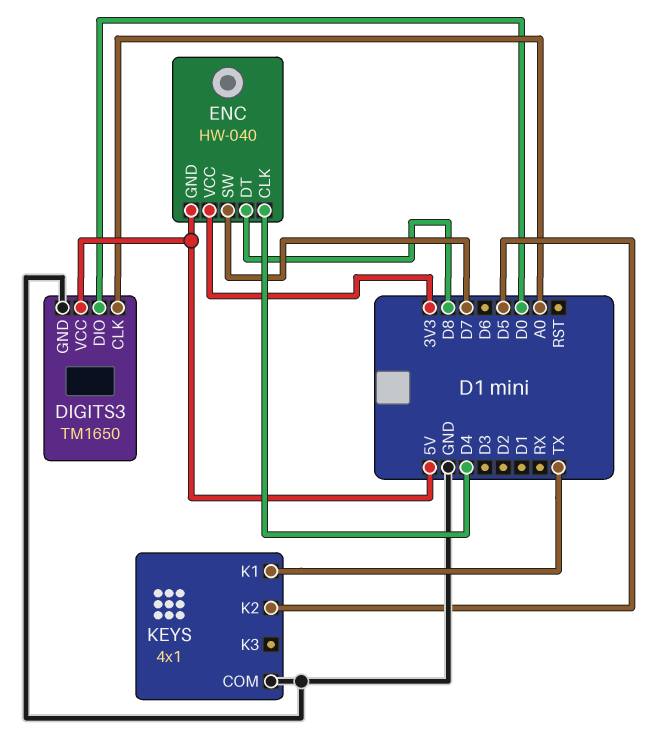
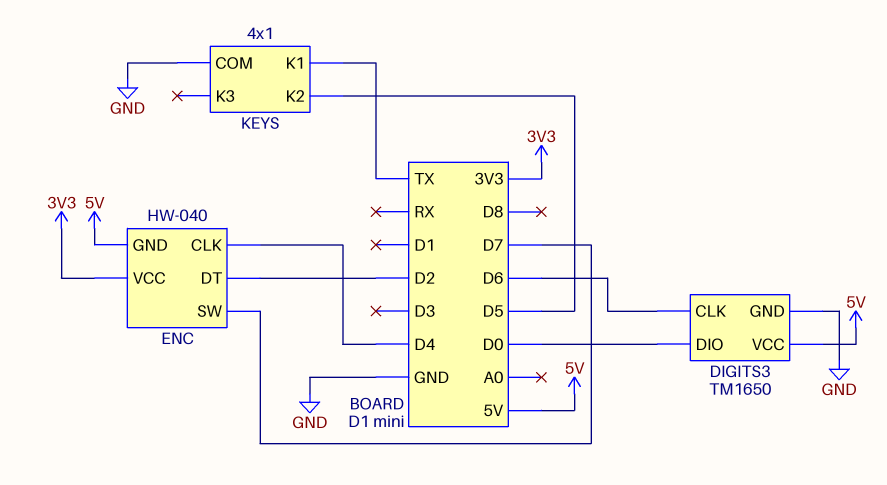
DIGITS3 pin CLK: A0 -> D6
ENC pin DT: D8 -> D2

